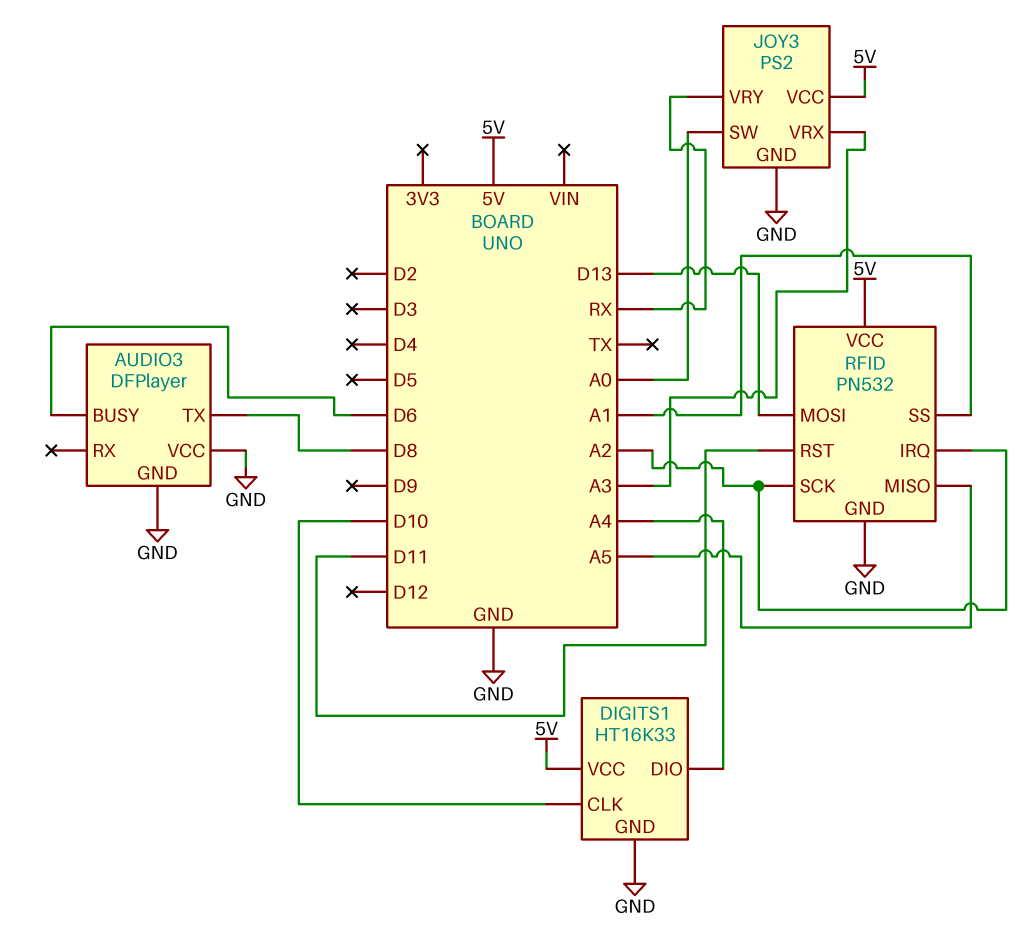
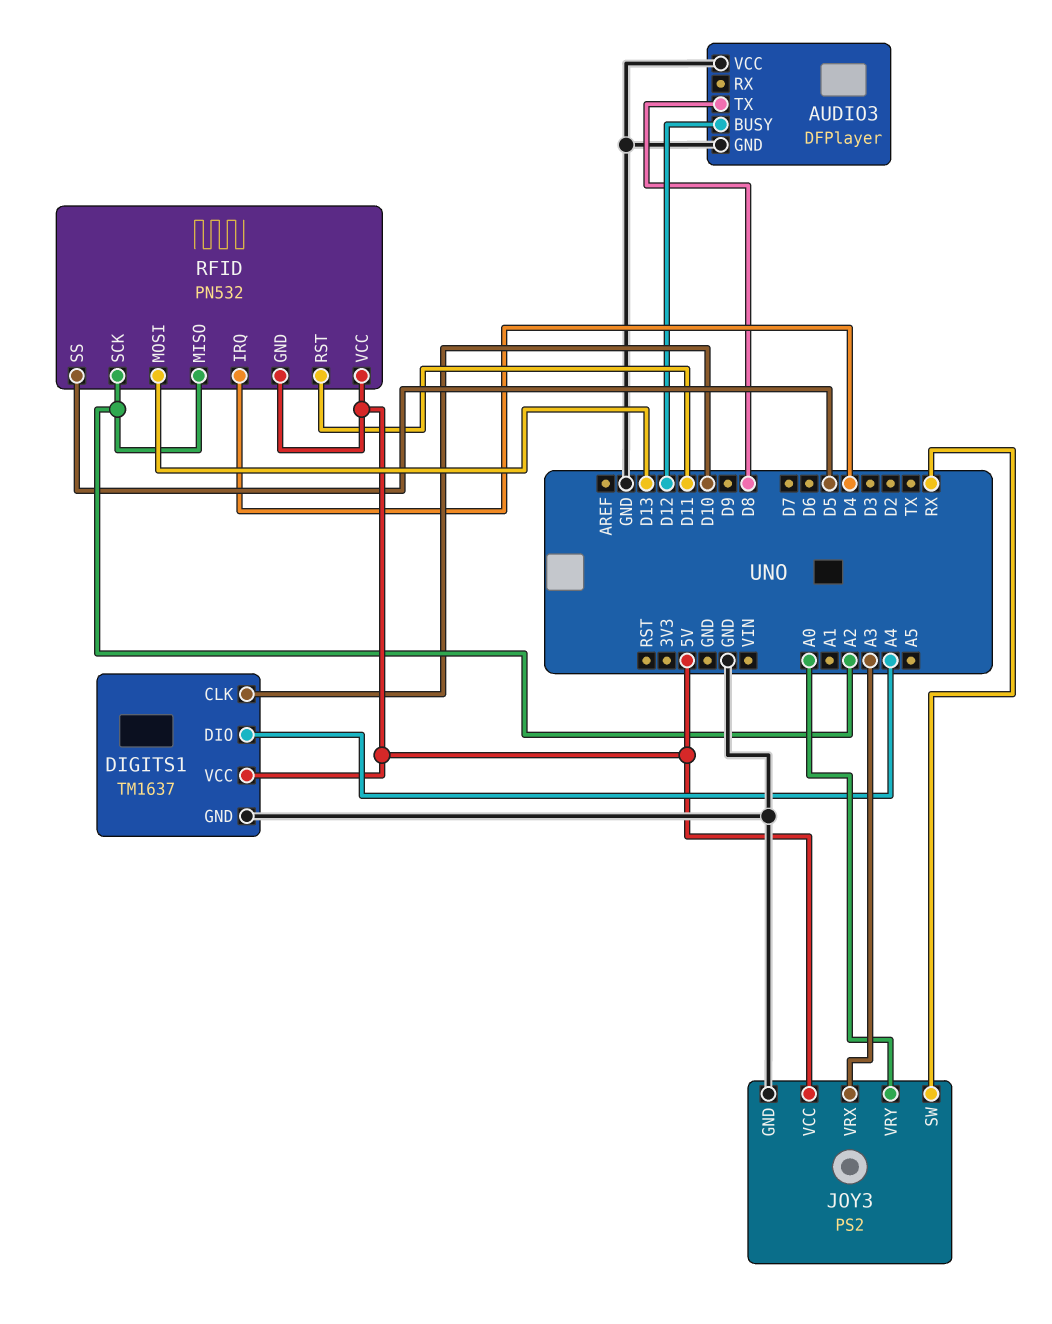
AUDIO3 pin BUSY: D6 -> D12
DIGITS1: HT16K33 -> TM1637
JOY3 pin SW: A0 -> RX
JOY3 pin VRY: RX -> A0
RFID pin GND: GND -> 5V
RFID pin IRQ: A2 -> D4
RFID pin MISO: A5 -> A2
RFID pin SS: A1 -> D5

